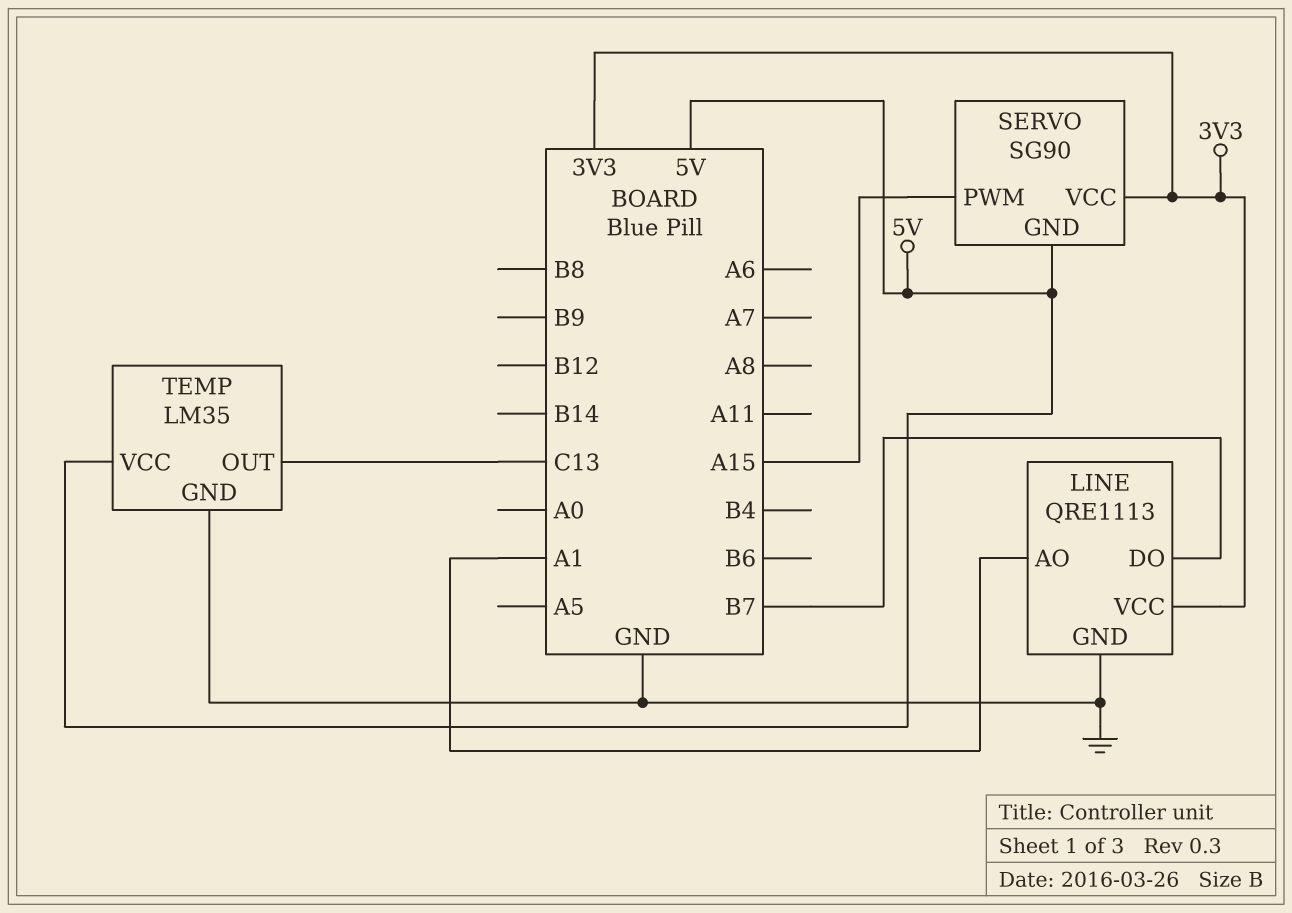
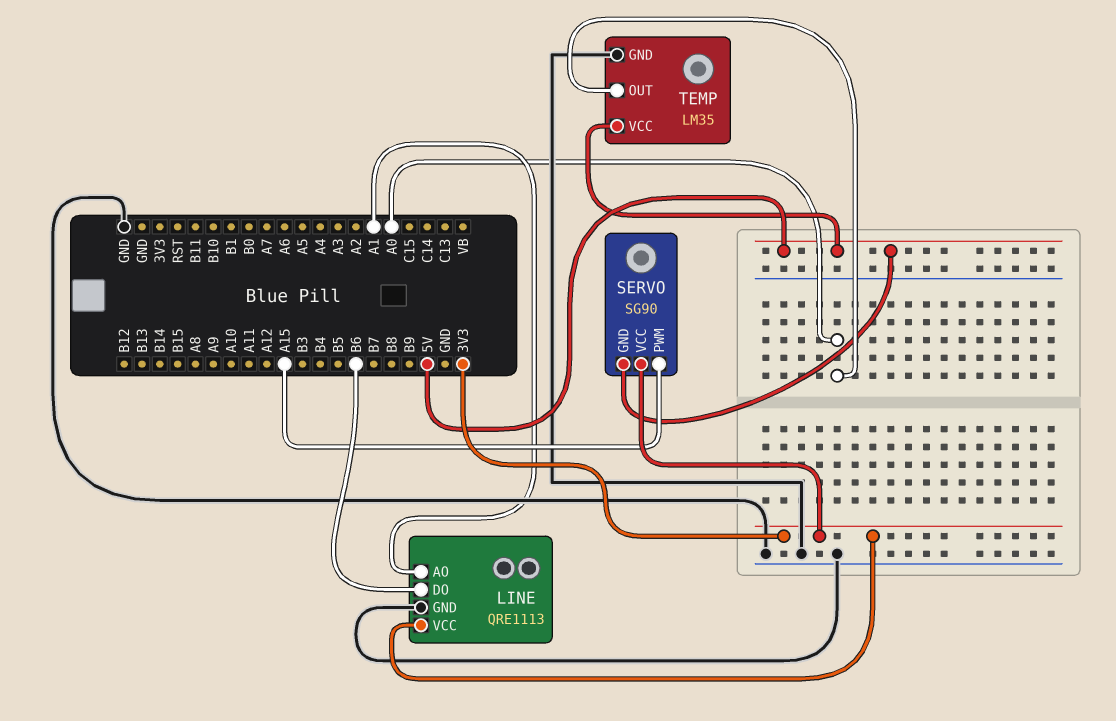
LINE pin DO: B7 -> B6
TEMP pin OUT: C13 -> A0

